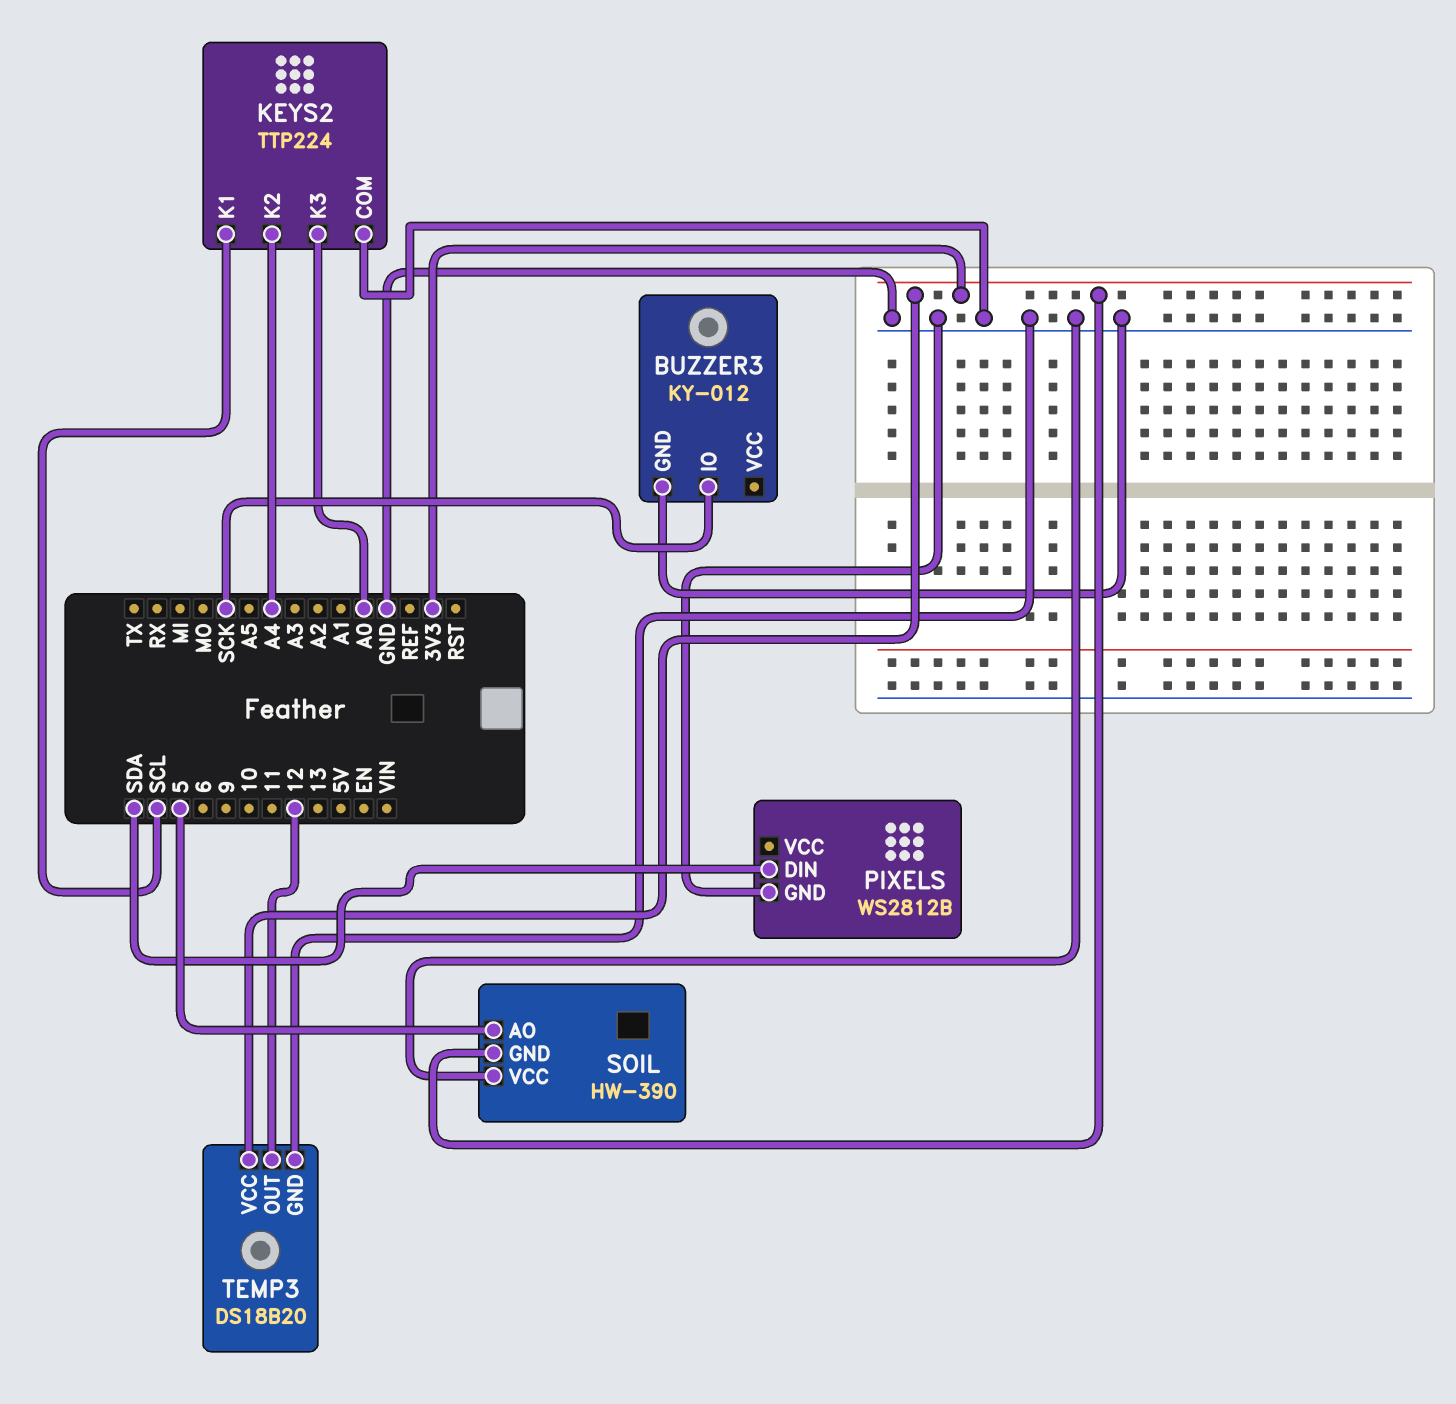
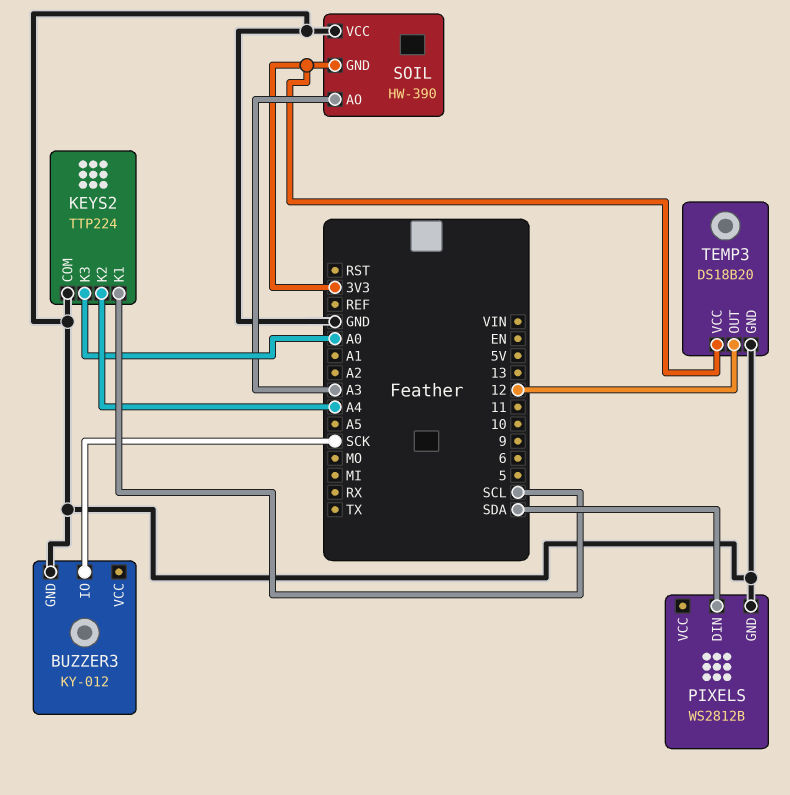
SOIL pin AO: 5 -> A3

